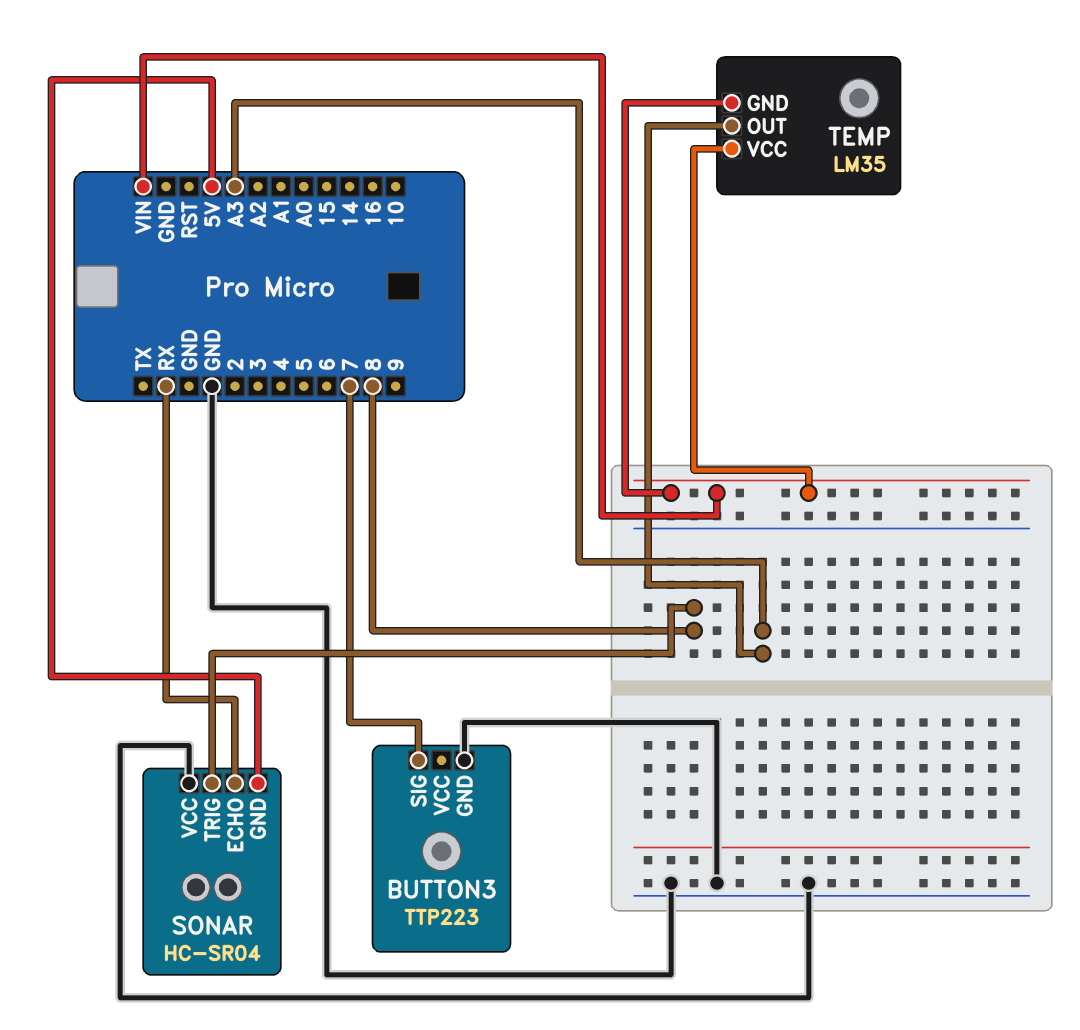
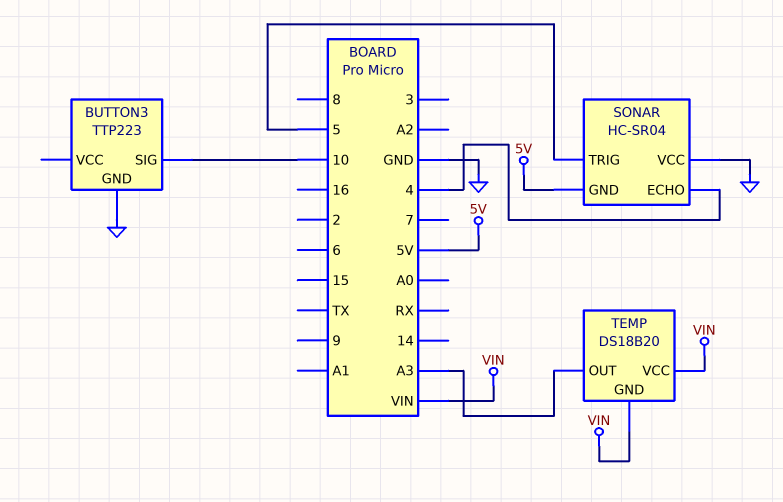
BUTTON3 pin SIG: 7 -> 10
SONAR pin ECHO: RX -> 4
SONAR pin TRIG: 8 -> 5
TEMP: LM35 -> DS18B20

